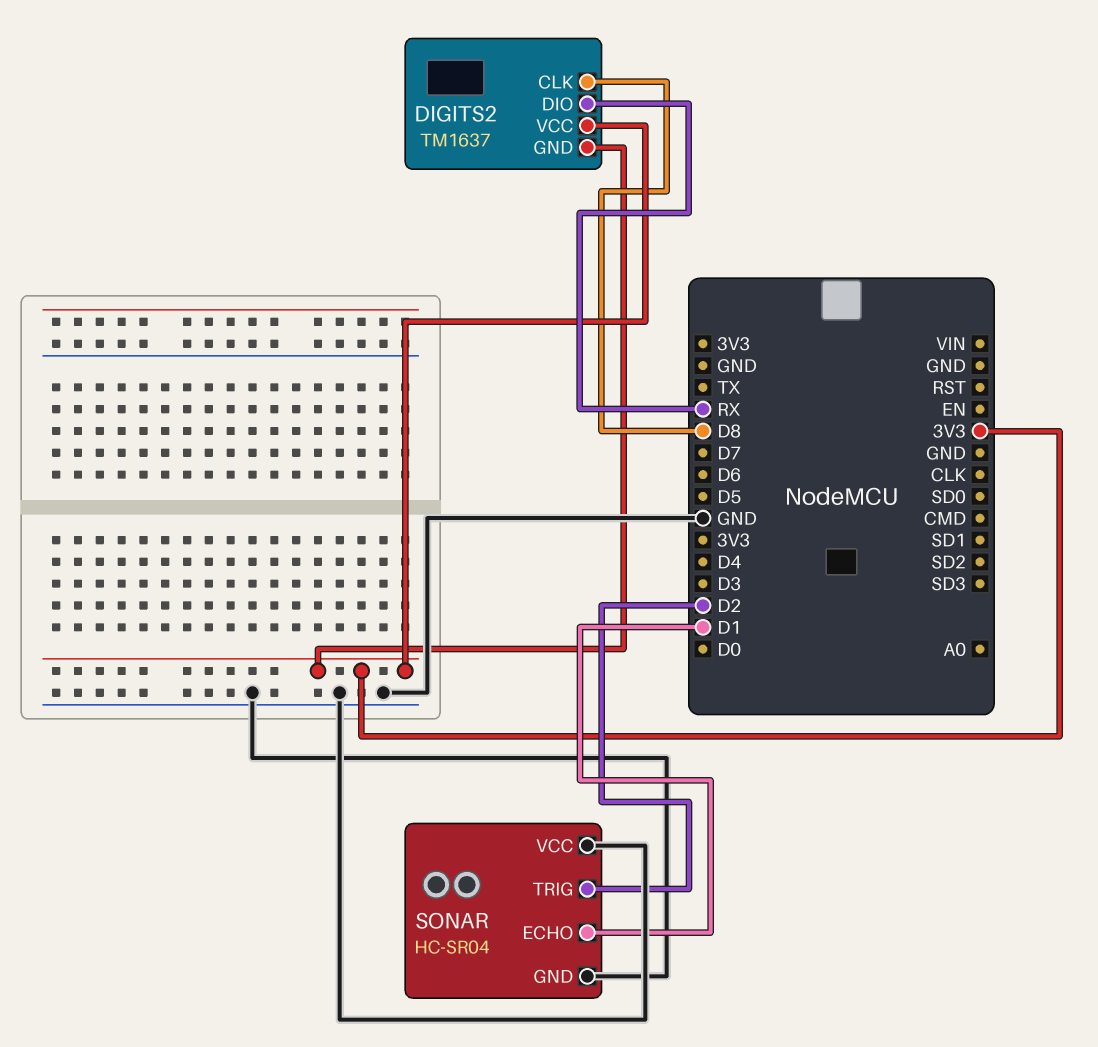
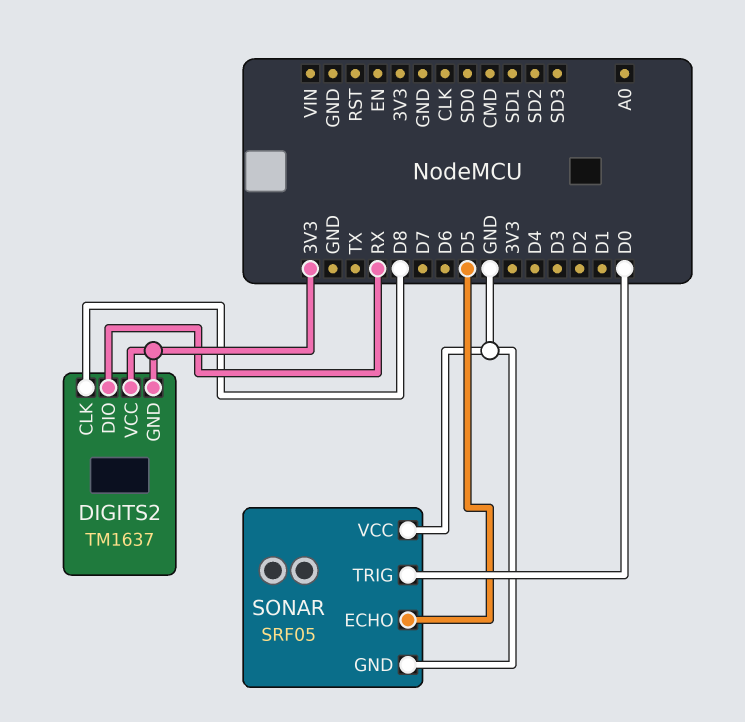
SONAR: HC-SR04 -> SRF05
SONAR pin ECHO: D1 -> D5
SONAR pin TRIG: D2 -> D0

